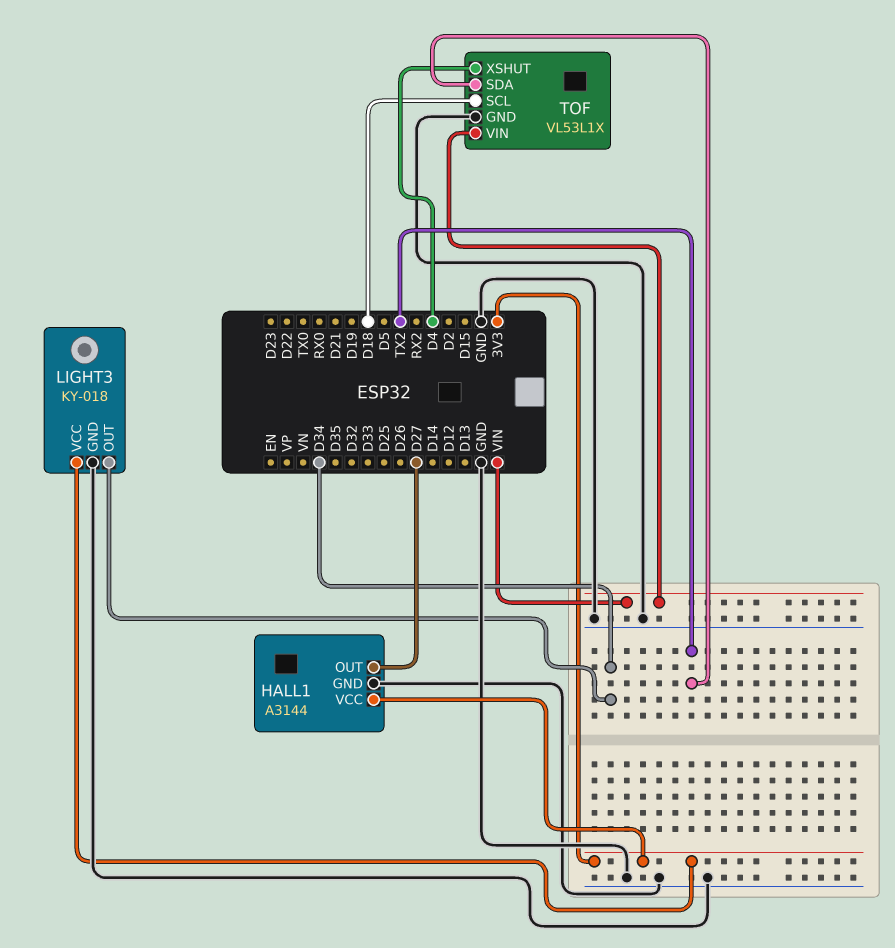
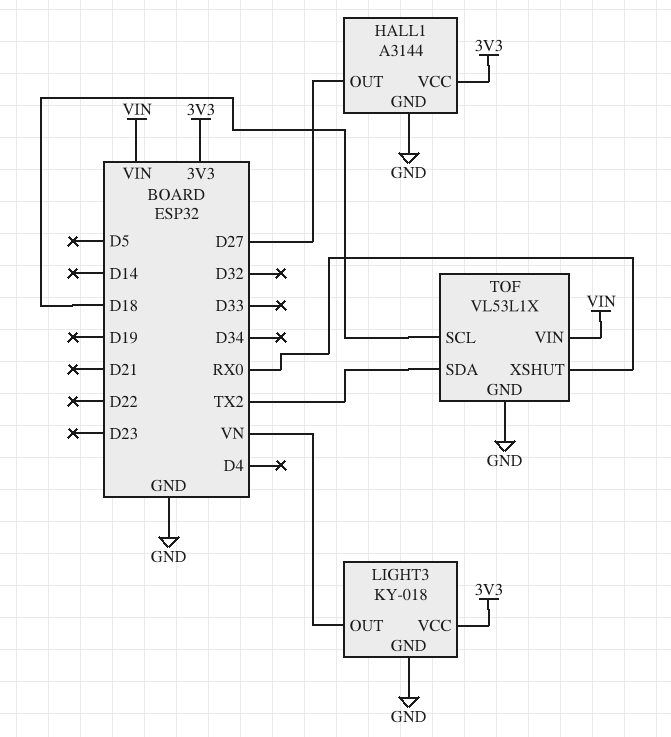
LIGHT3 pin OUT: D34 -> VN
TOF pin XSHUT: D4 -> RX0

